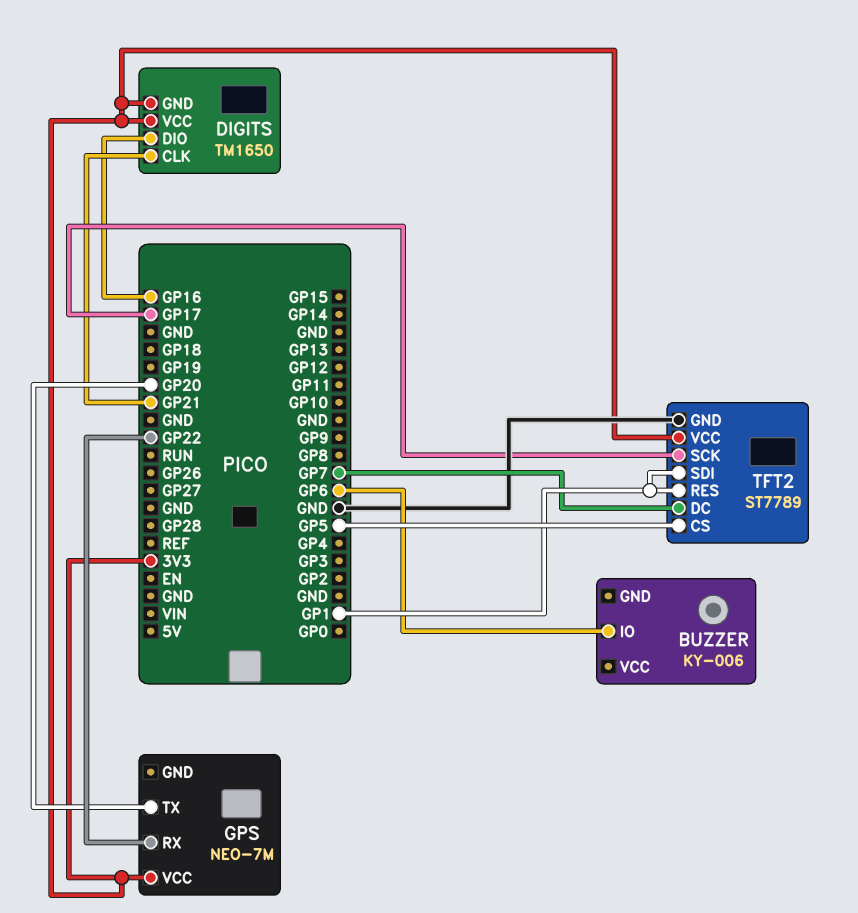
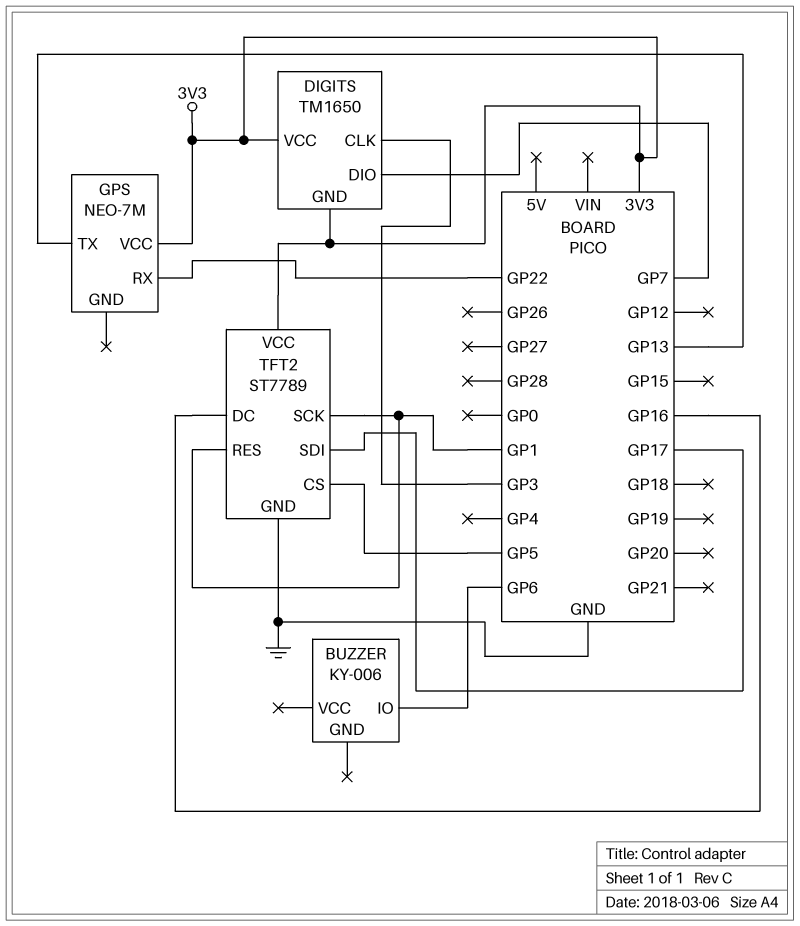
DIGITS pin CLK: GP21 -> GP3
DIGITS pin DIO: GP16 -> GP7
GPS pin TX: GP20 -> GP13
TFT2 pin DC: GP7 -> GP16
TFT2 pin SCK: GP17 -> GP1
TFT2 pin SDI: GP1 -> GP17

